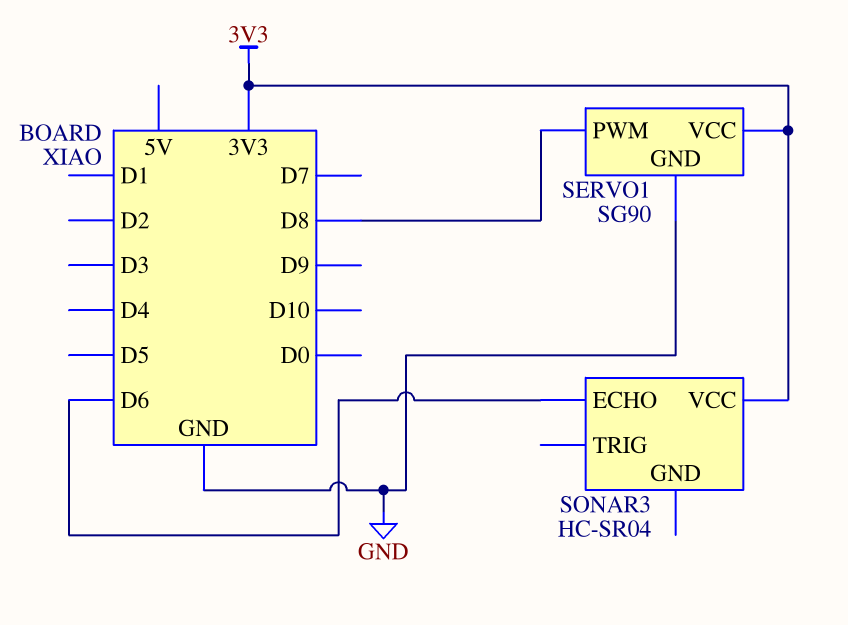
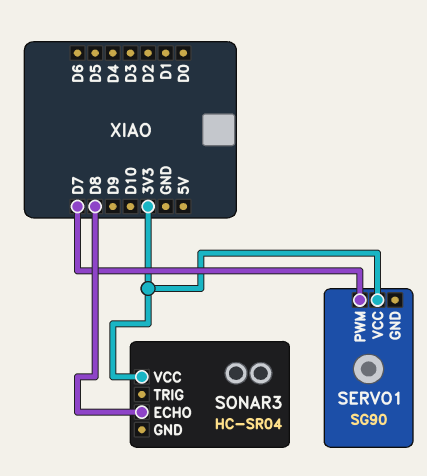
SERVO1 pin GND: GND -> none
SERVO1 pin PWM: D8 -> D7
SONAR3 pin ECHO: D6 -> D8

